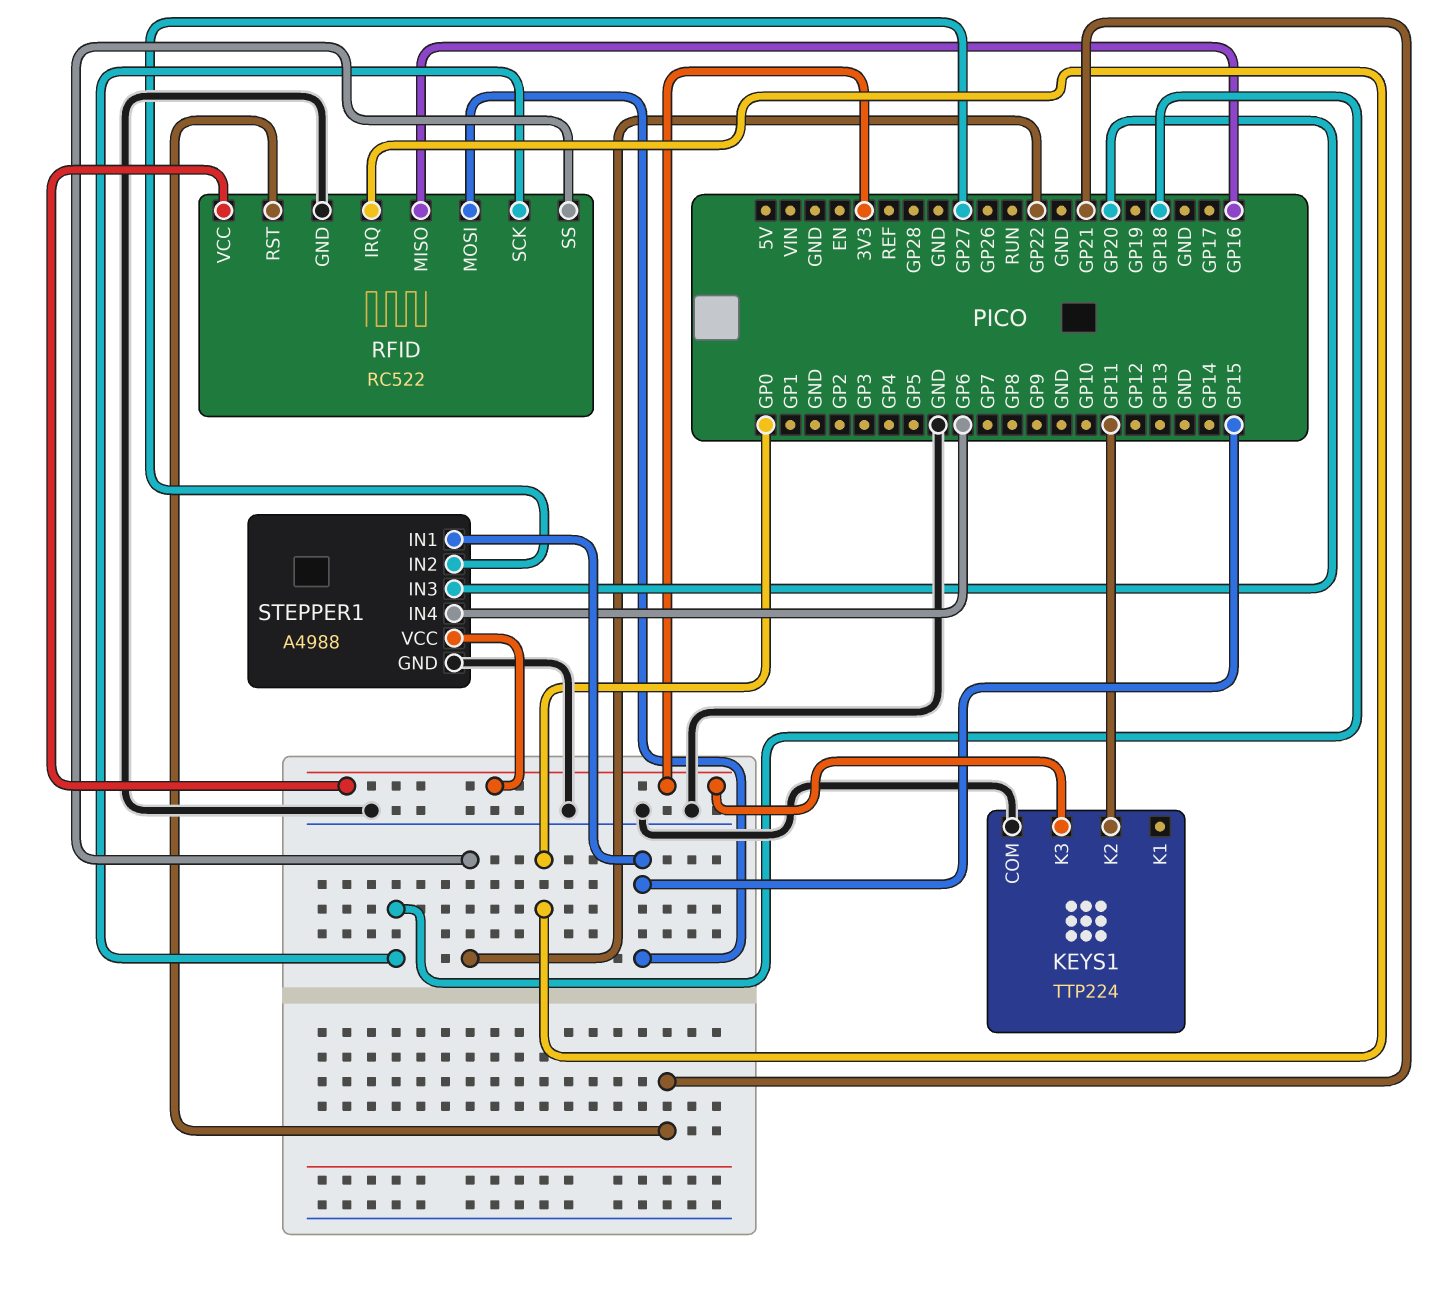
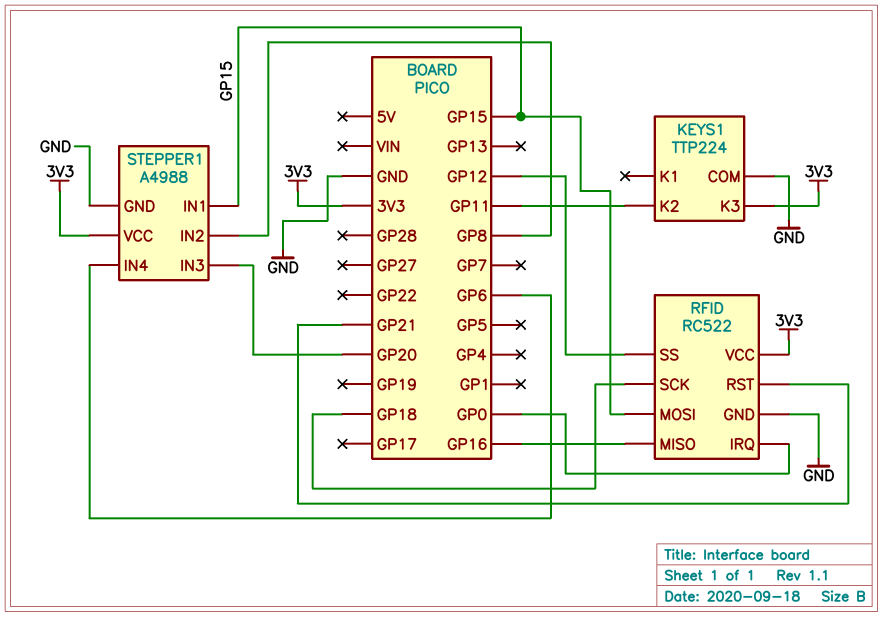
RFID pin SS: GP22 -> GP12
STEPPER1 pin IN2: GP27 -> GP8

